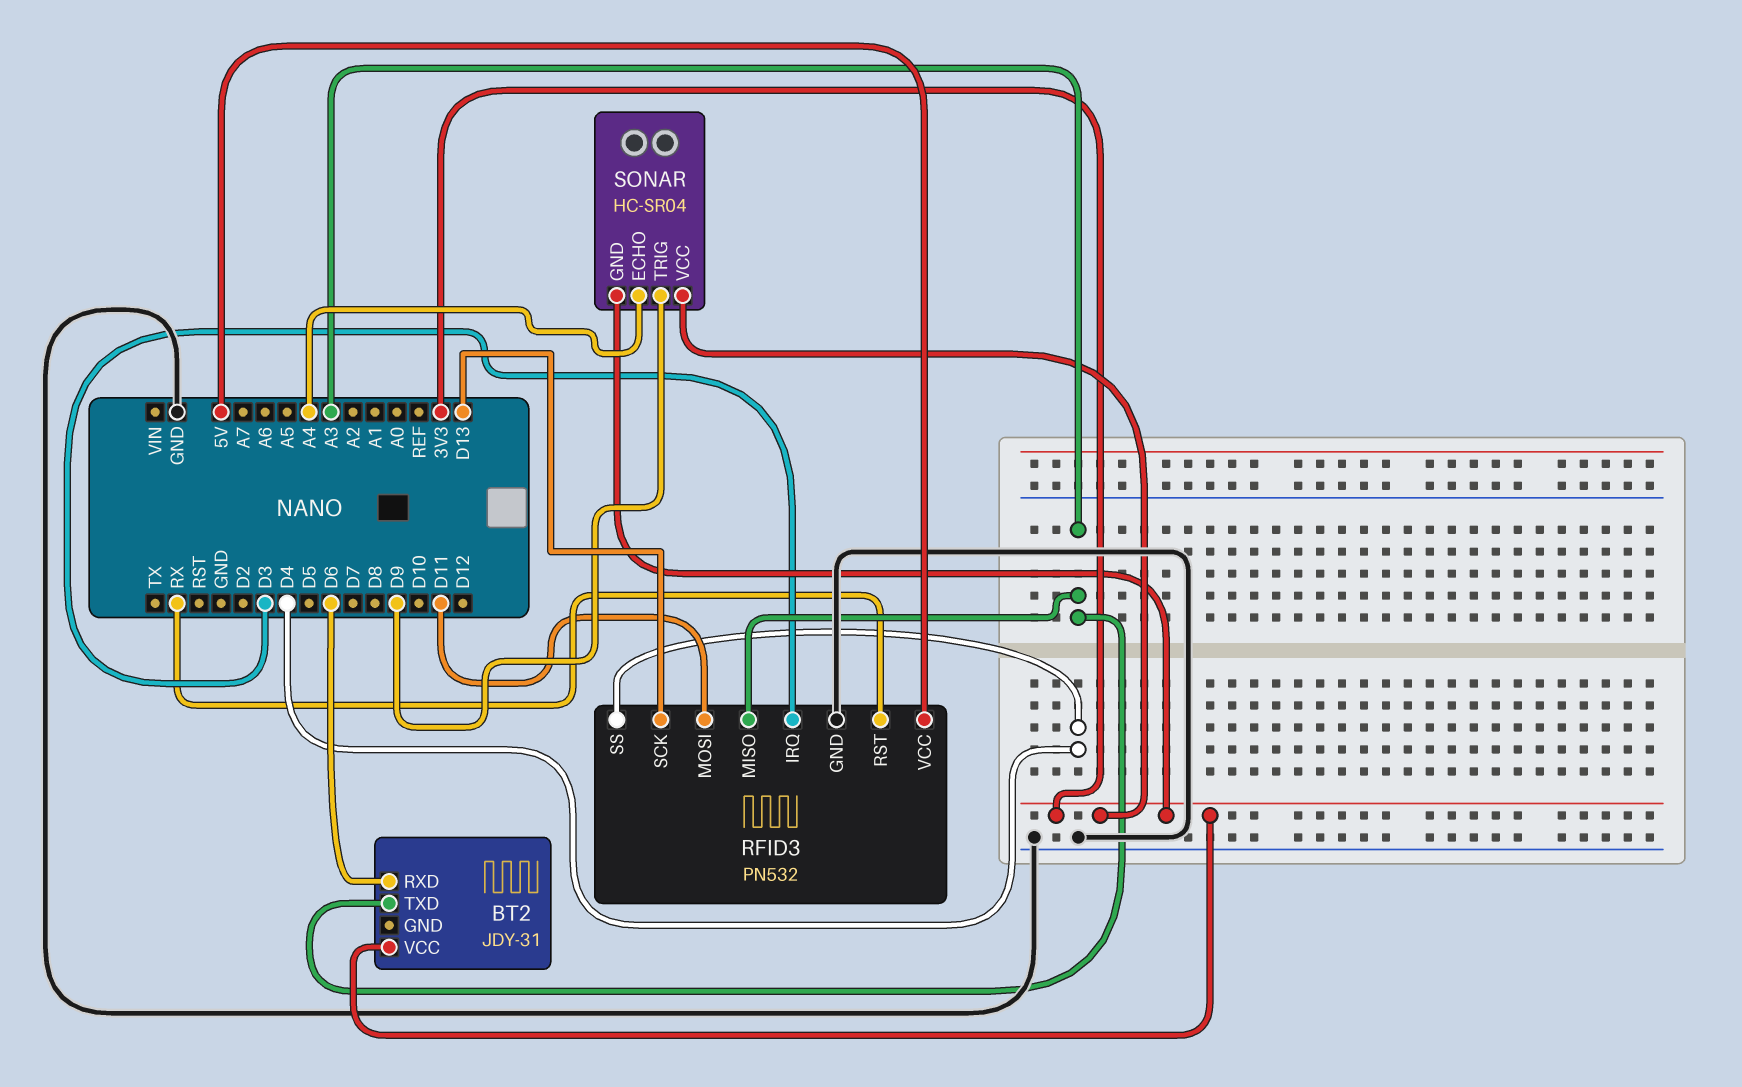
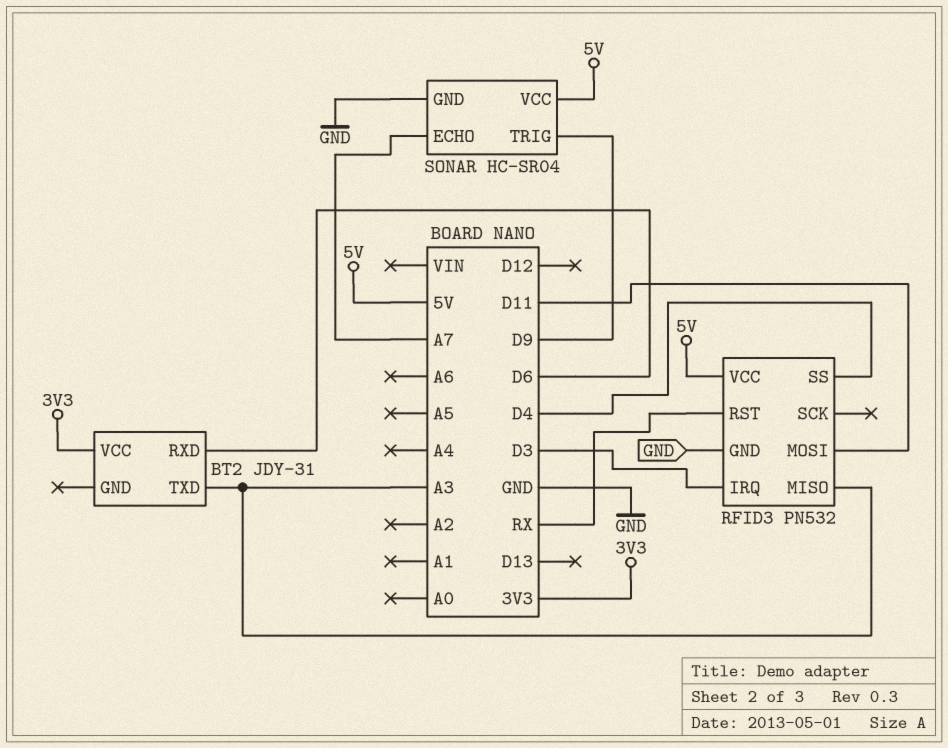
RFID3 pin SCK: D13 -> none
SONAR pin ECHO: A4 -> A7
SONAR pin GND: 3V3 -> GND
SONAR pin VCC: 3V3 -> 5V

